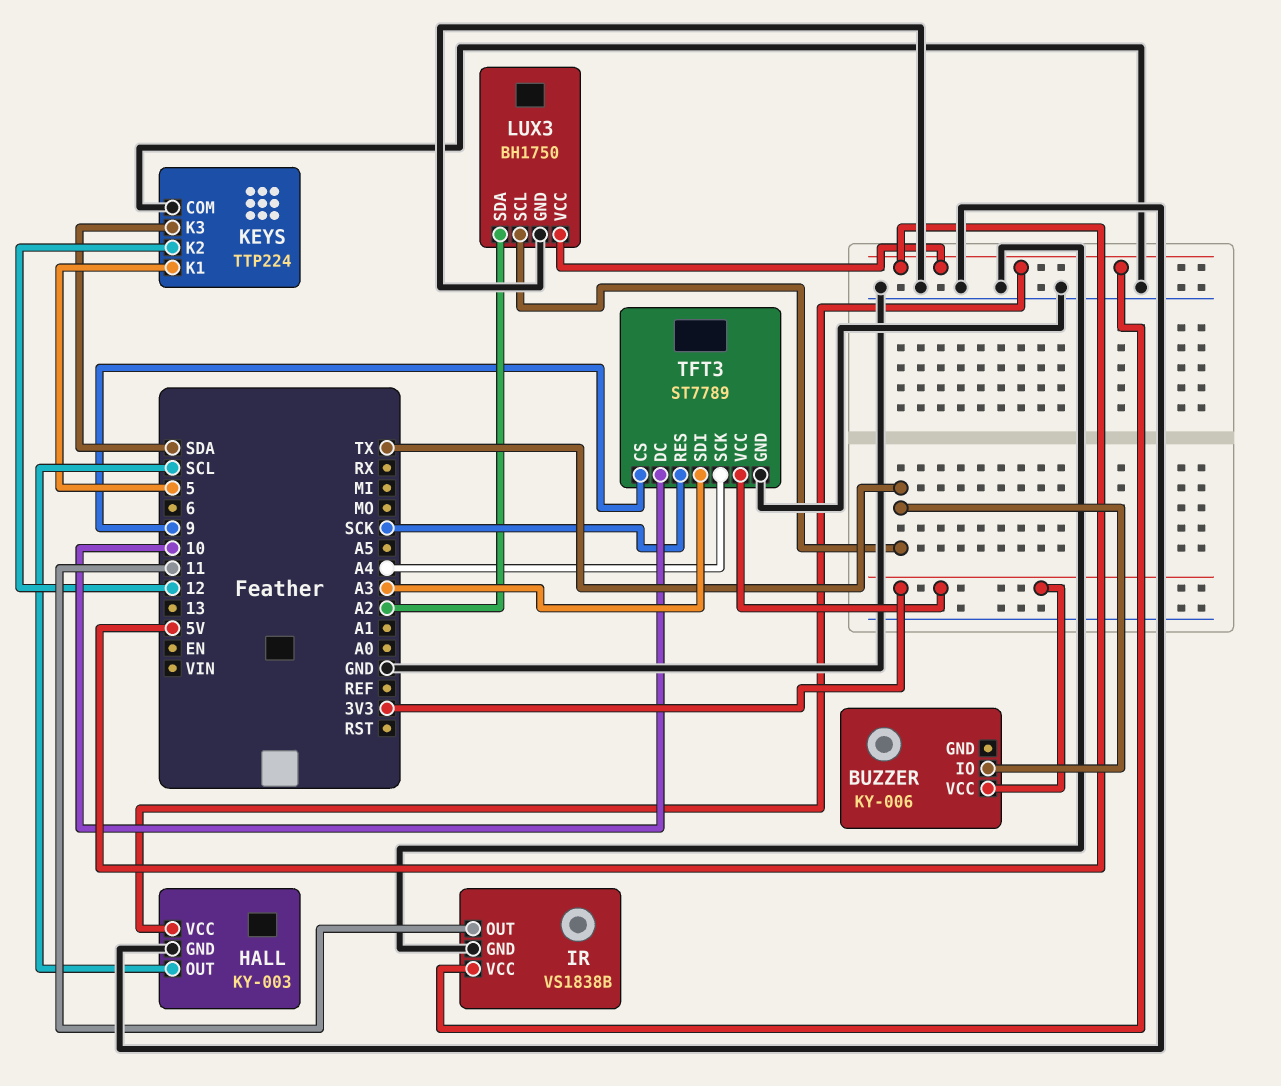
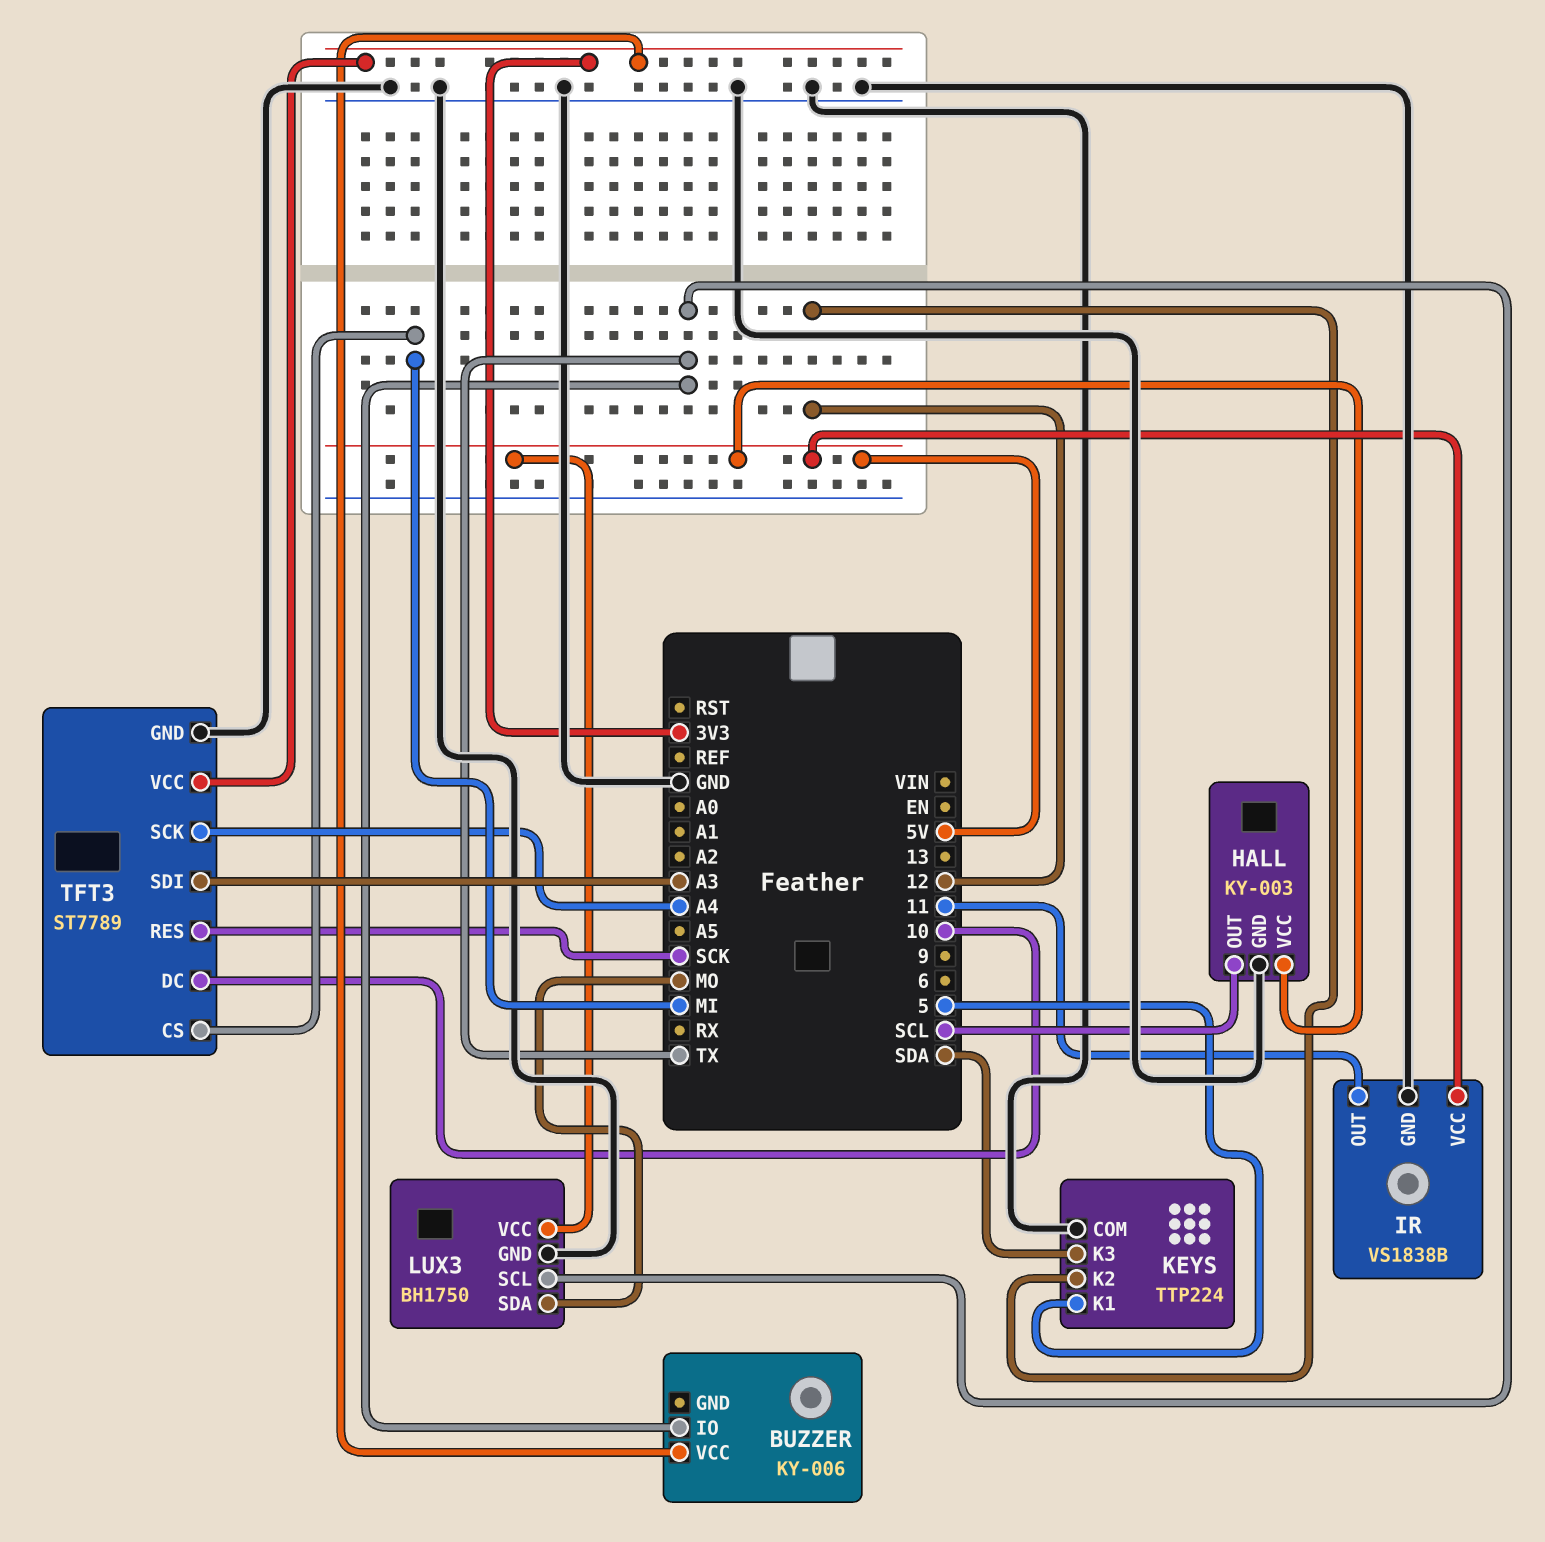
LUX3 pin SDA: A2 -> MO
TFT3 pin CS: 9 -> MI

